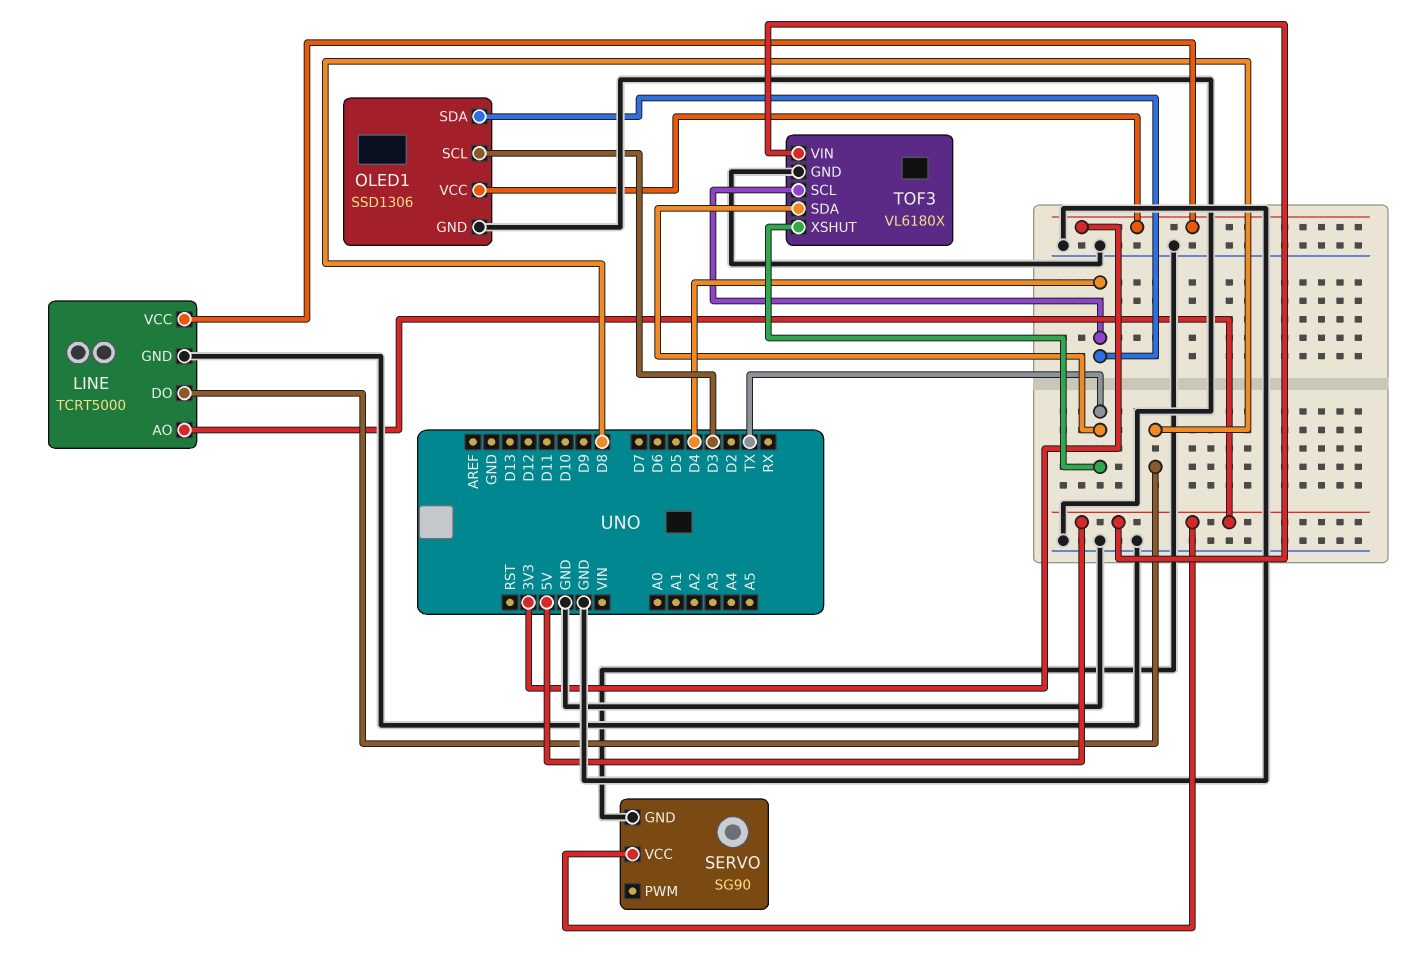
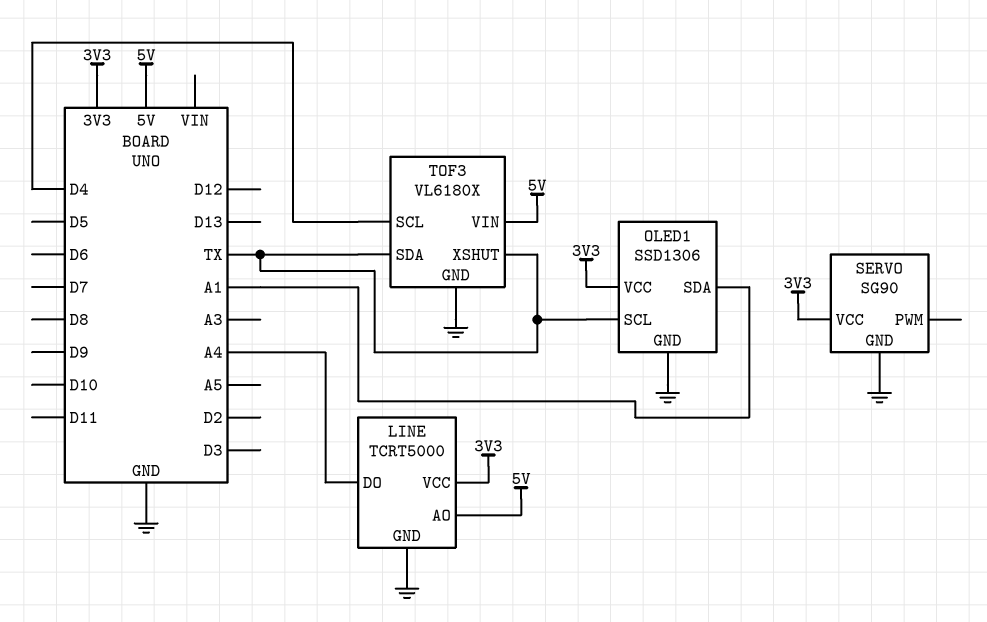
LINE pin DO: D8 -> A4
OLED1 pin SCL: D3 -> TX
OLED1 pin SDA: D4 -> A1
SERVO pin VCC: 5V -> 3V3

